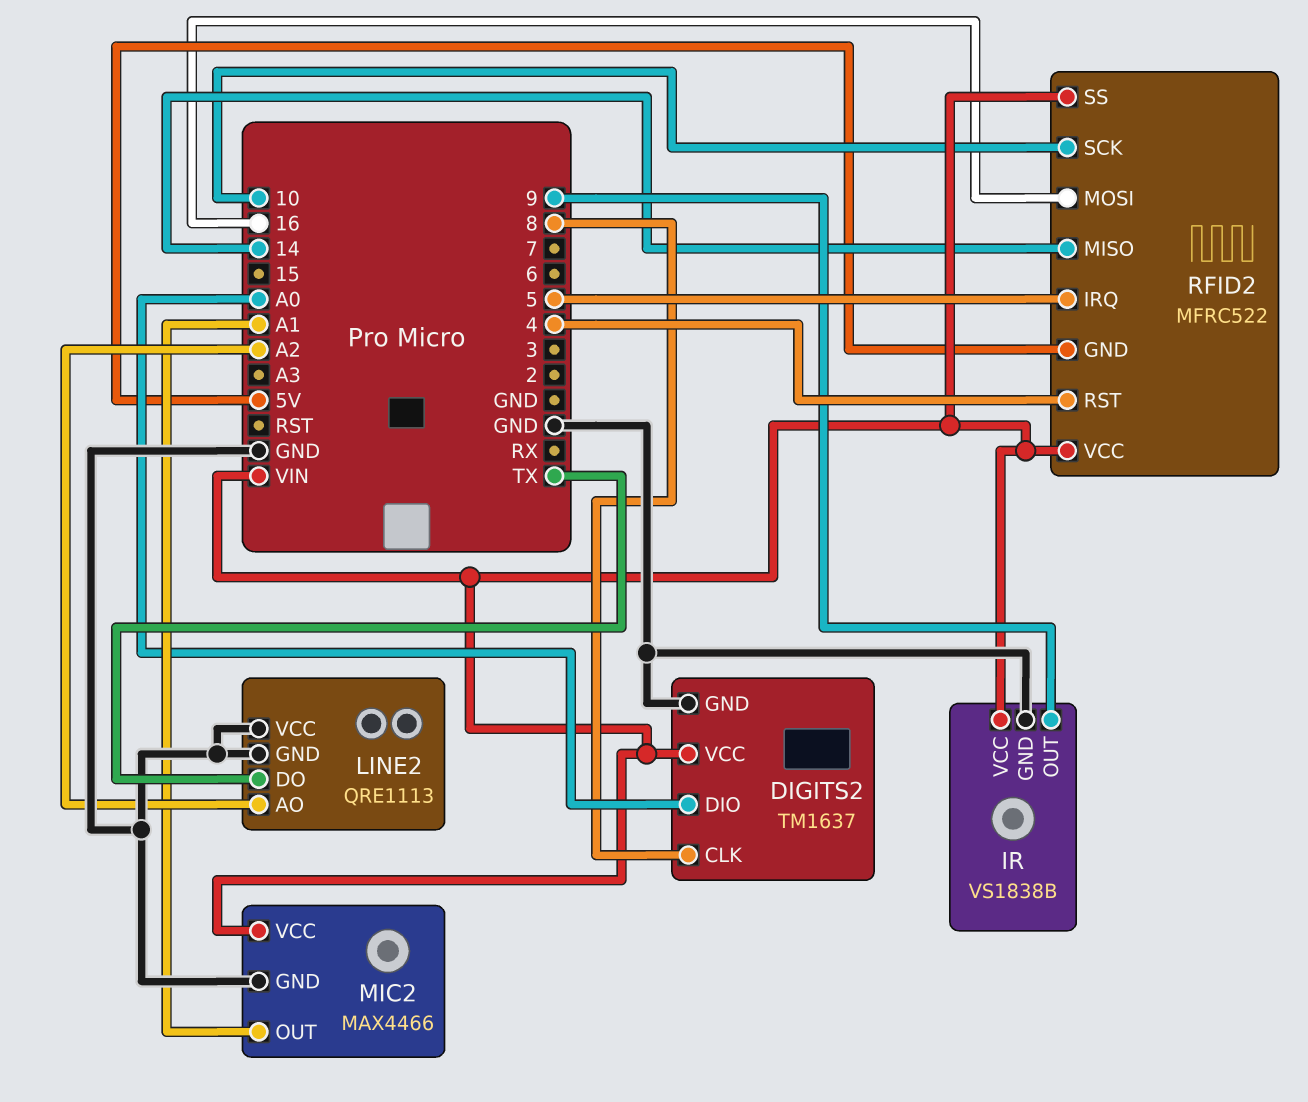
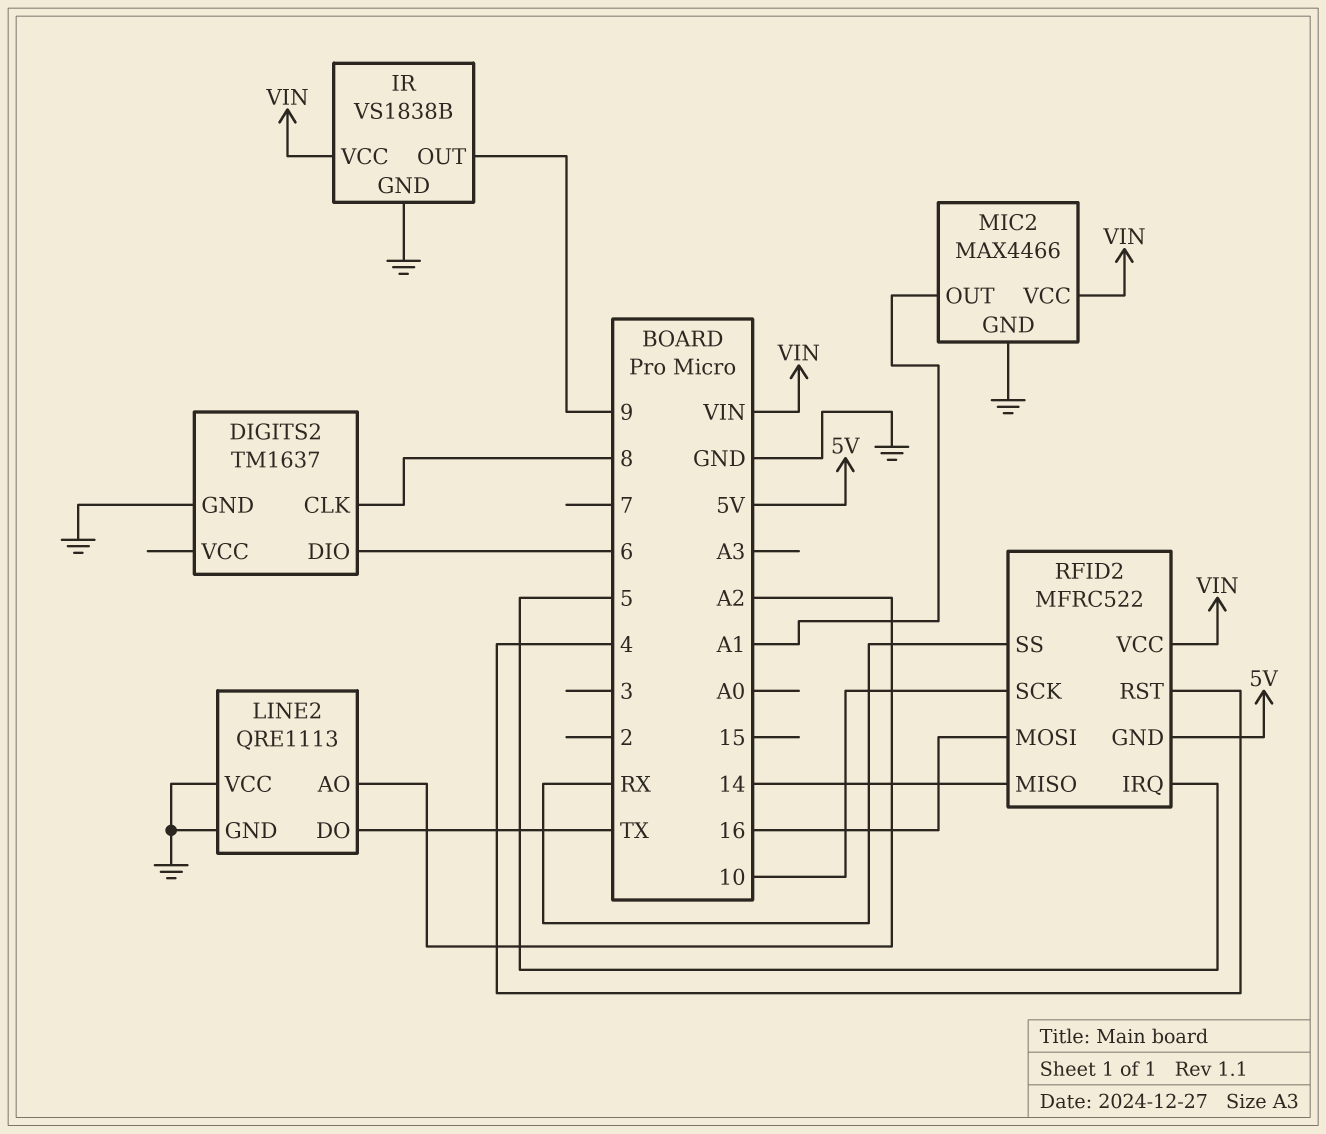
DIGITS2 pin DIO: A0 -> 6
DIGITS2 pin VCC: VIN -> none
RFID2 pin SS: VIN -> RX

